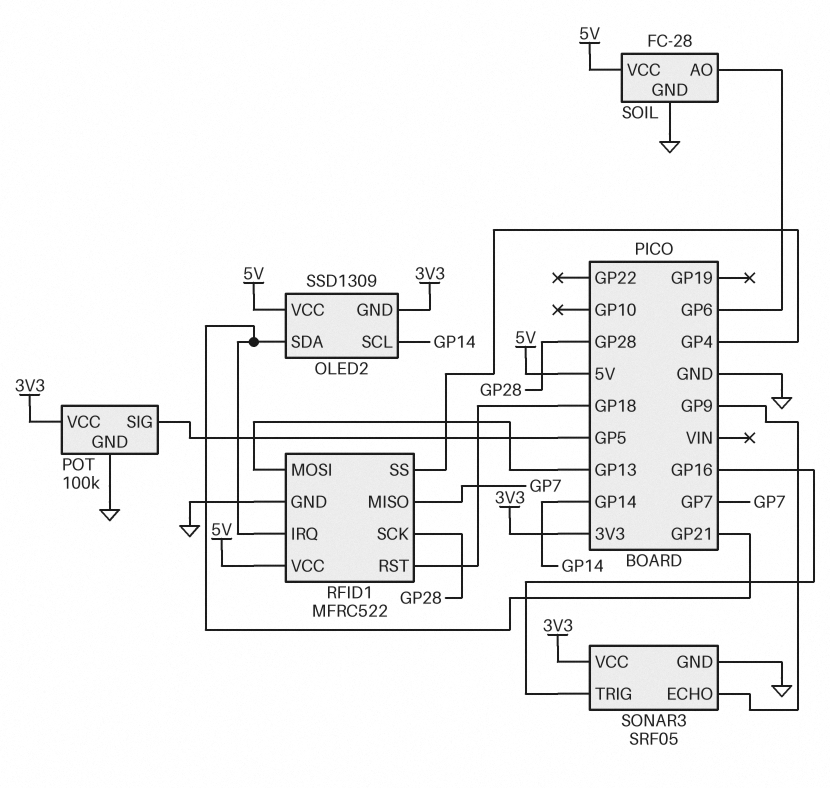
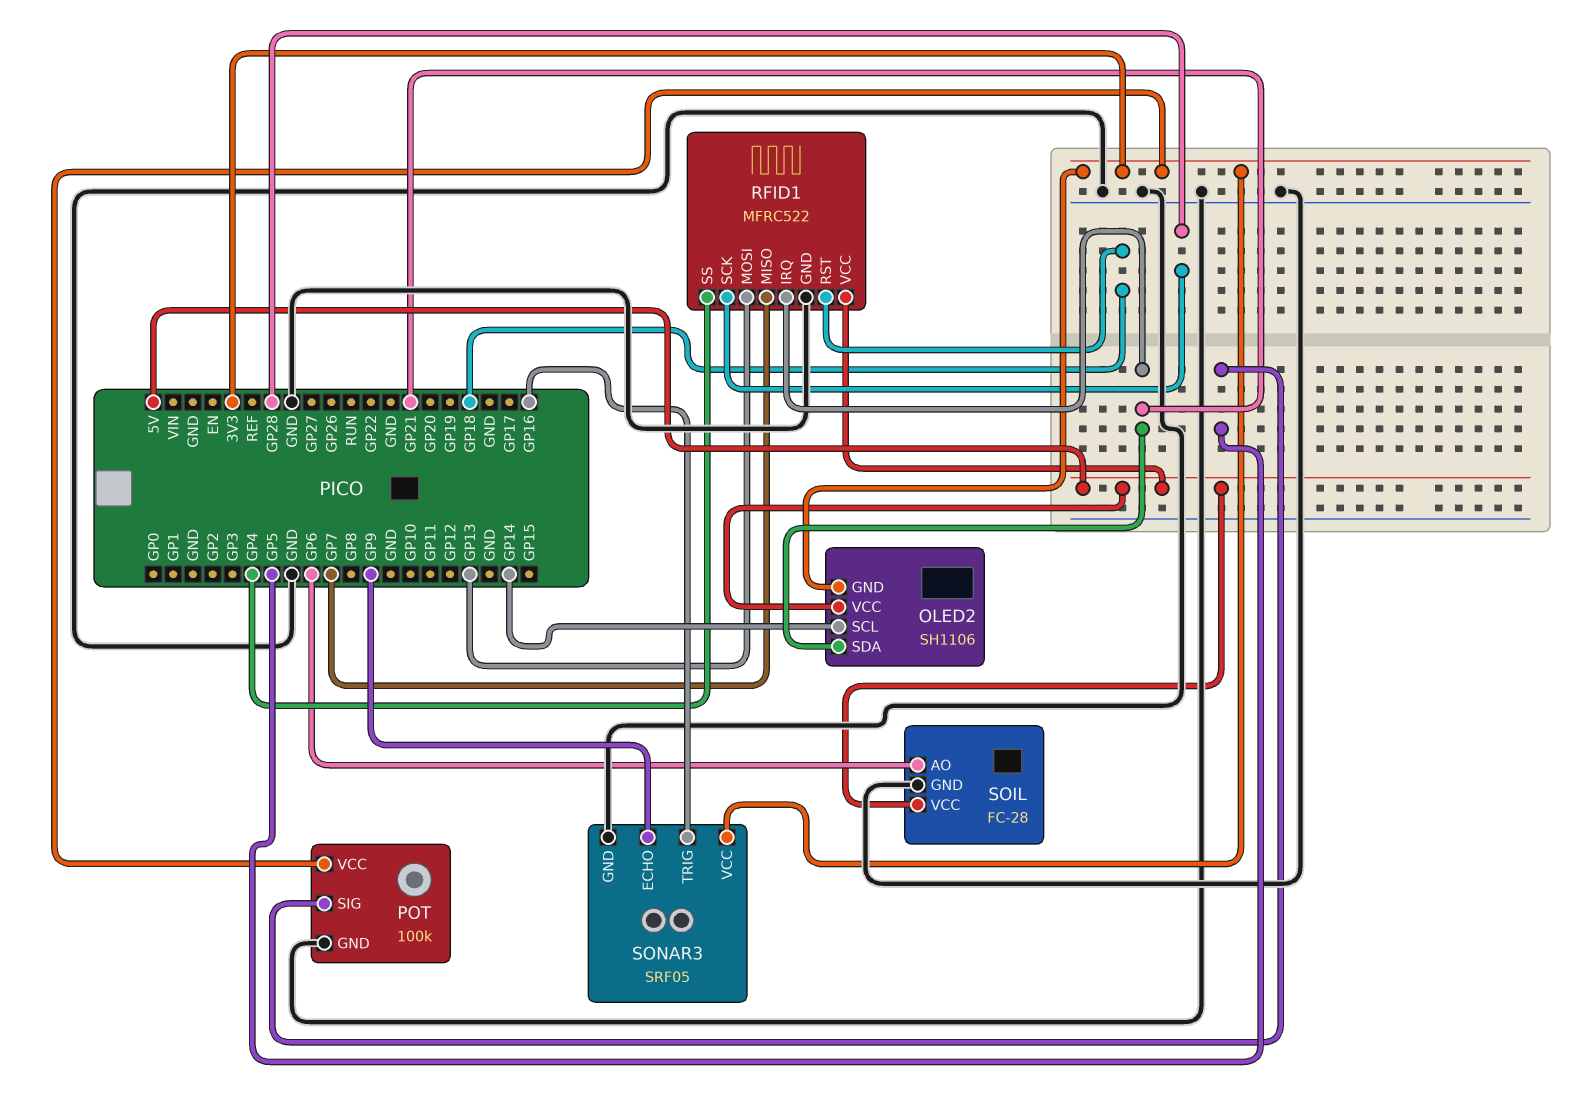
OLED2: SSD1309 -> SH1106

